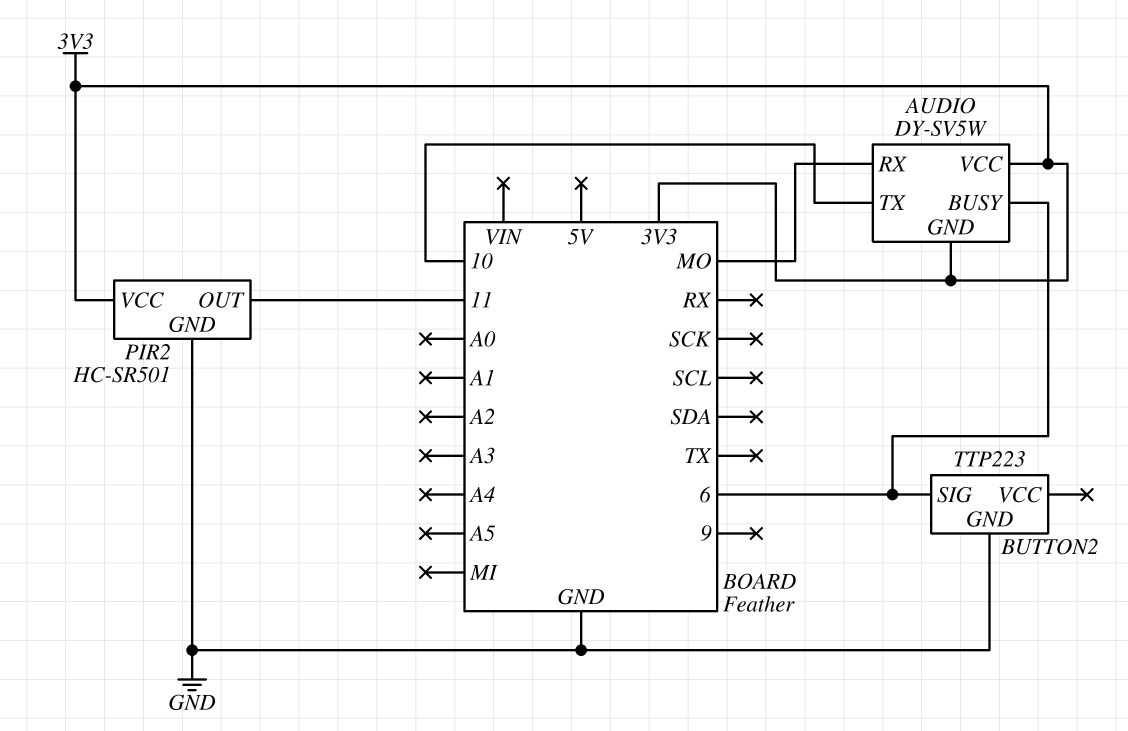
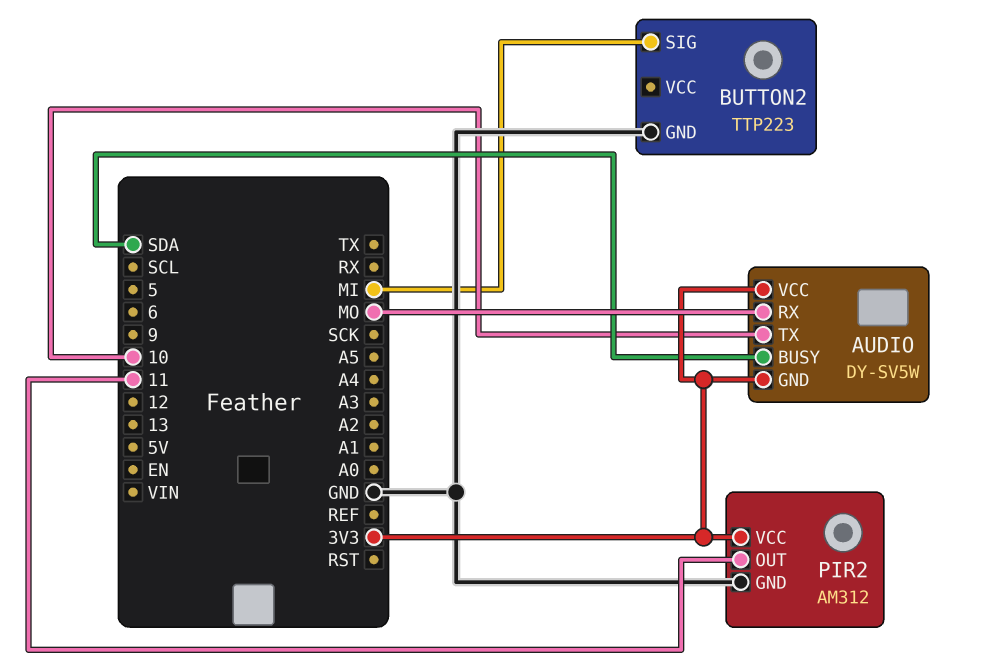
AUDIO pin BUSY: 6 -> SDA
BUTTON2 pin SIG: 6 -> MI
PIR2: HC-SR501 -> AM312

